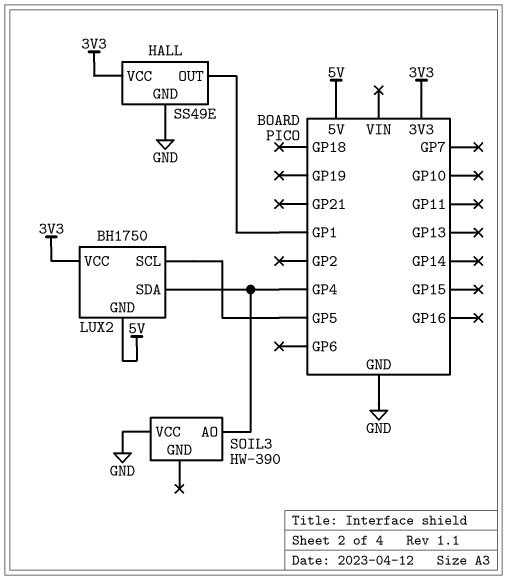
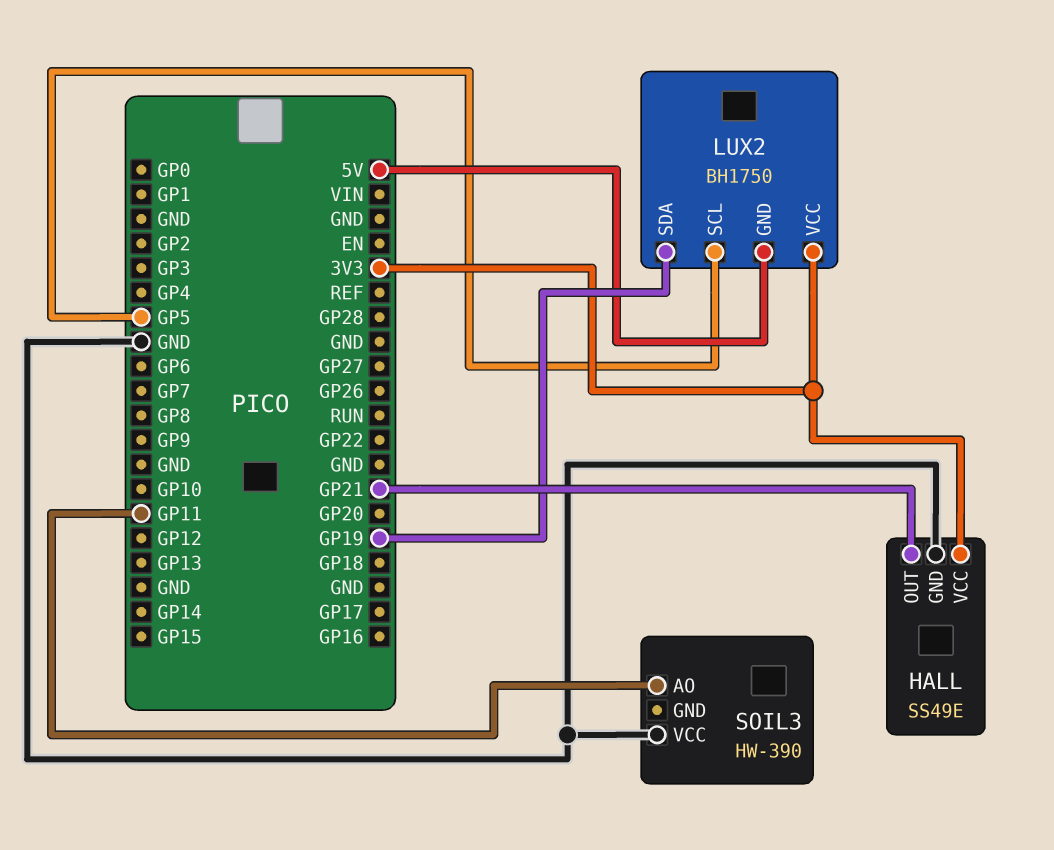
HALL pin OUT: GP1 -> GP21
LUX2 pin SDA: GP4 -> GP19
SOIL3 pin AO: GP4 -> GP11

